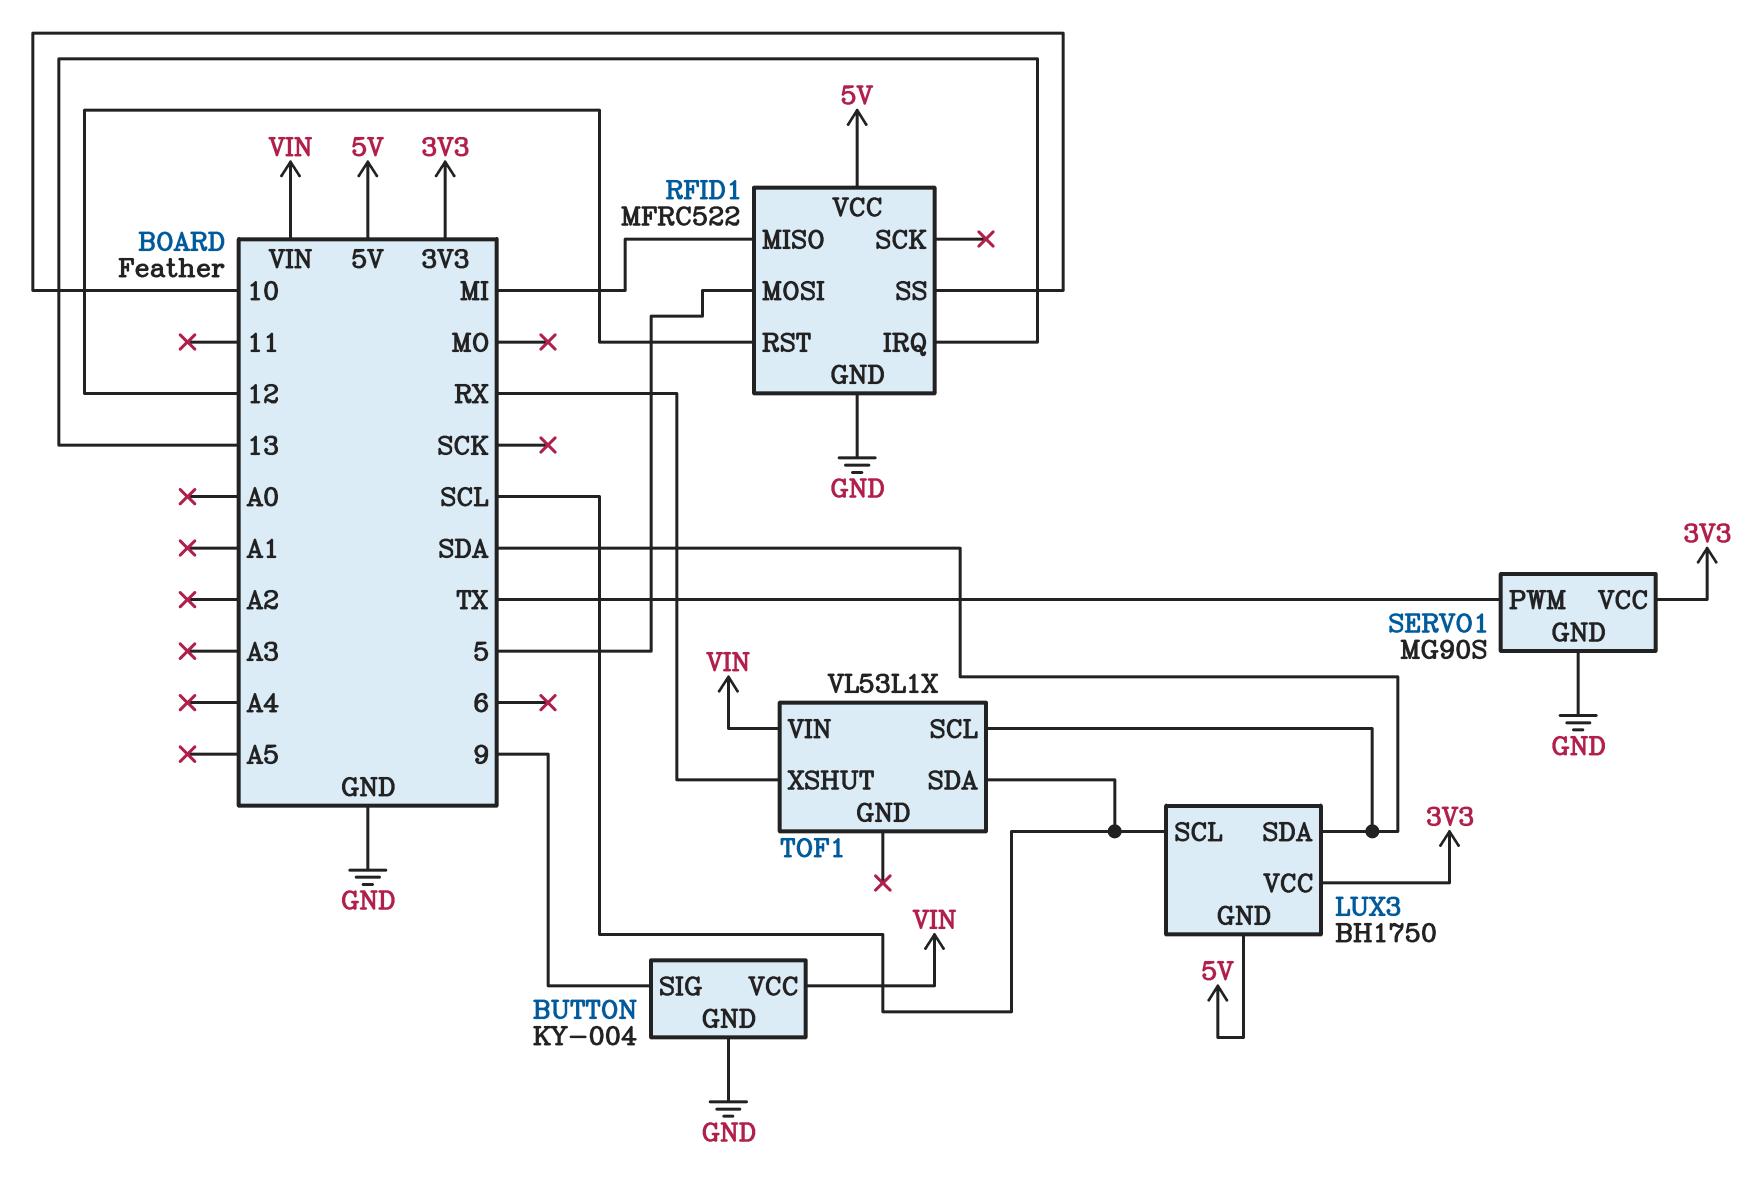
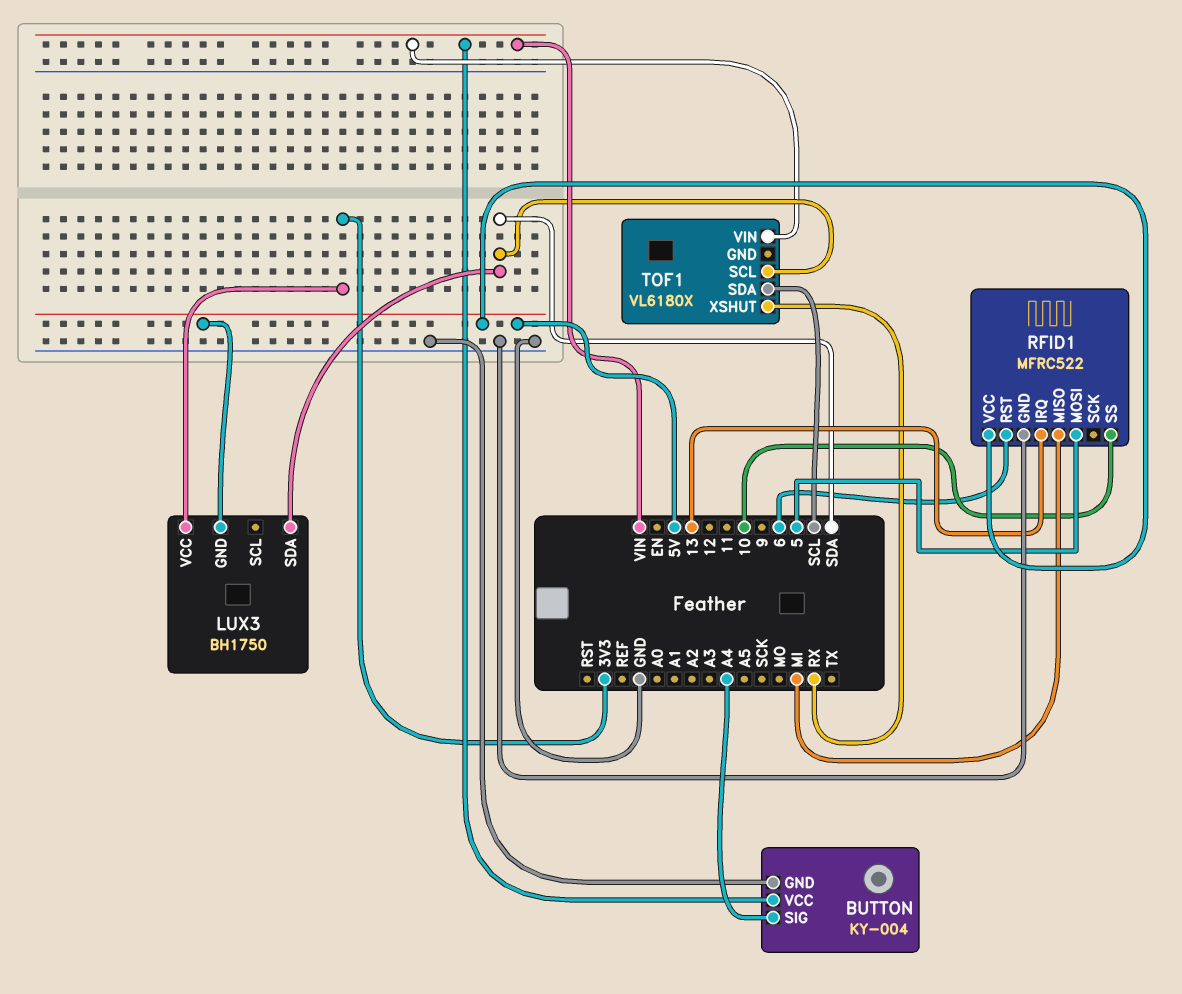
BUTTON pin SIG: 9 -> A4
LUX3 pin SCL: SCL -> none
RFID1 pin RST: 12 -> 6
SERVO1: MG90S -> none
SERVO1 pin GND: GND -> none
SERVO1 pin PWM: TX -> none
SERVO1 pin VCC: 3V3 -> none
TOF1: VL53L1X -> VL6180X

